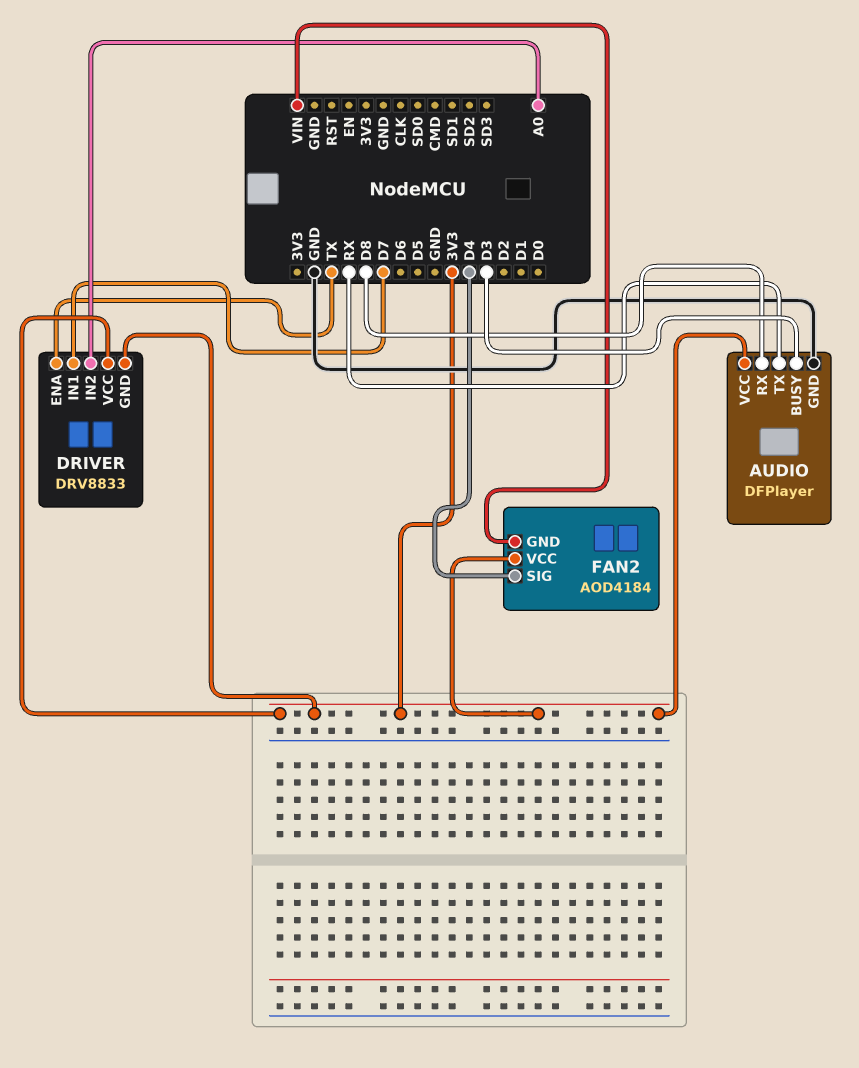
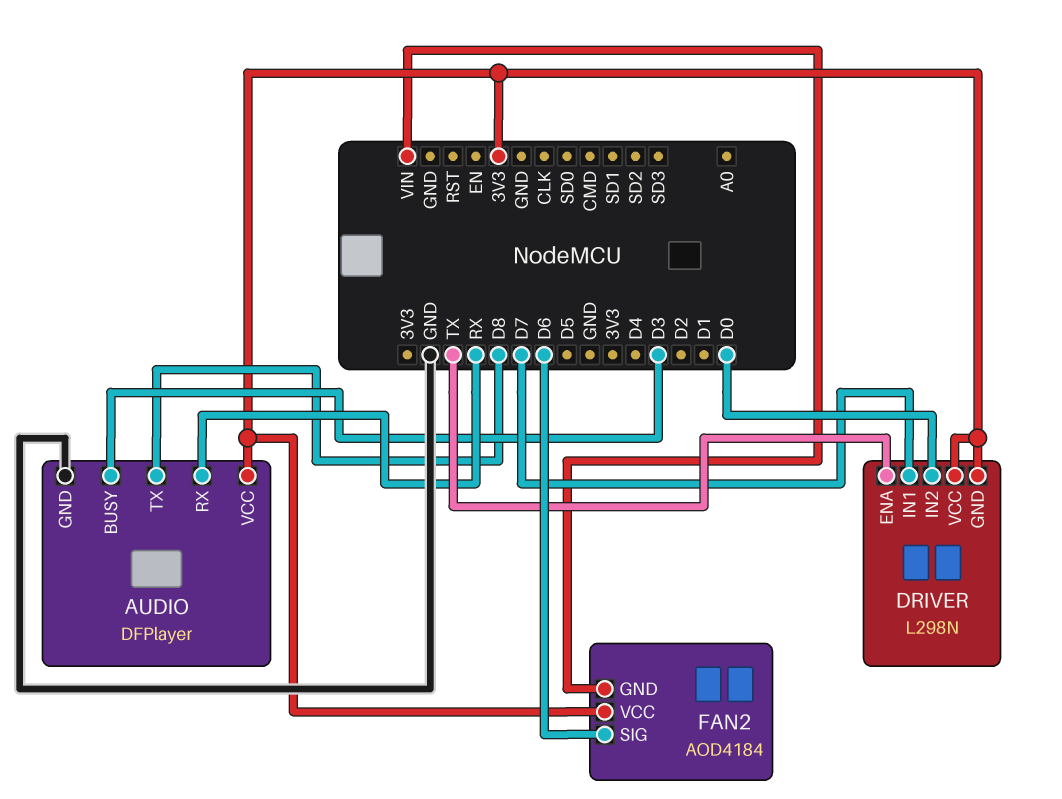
AUDIO pin RX: D8 -> RX
AUDIO pin TX: RX -> D8
DRIVER: DRV8833 -> L298N
DRIVER pin IN2: A0 -> D0
FAN2 pin SIG: D4 -> D6

